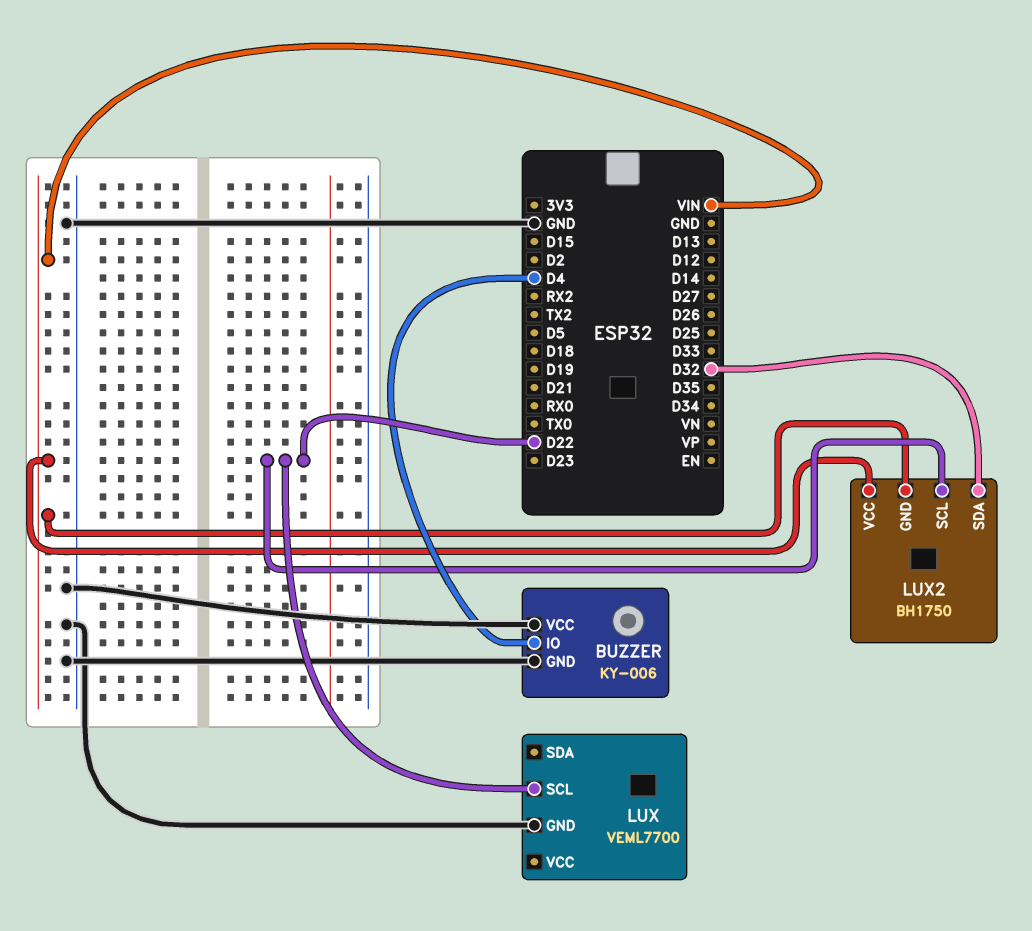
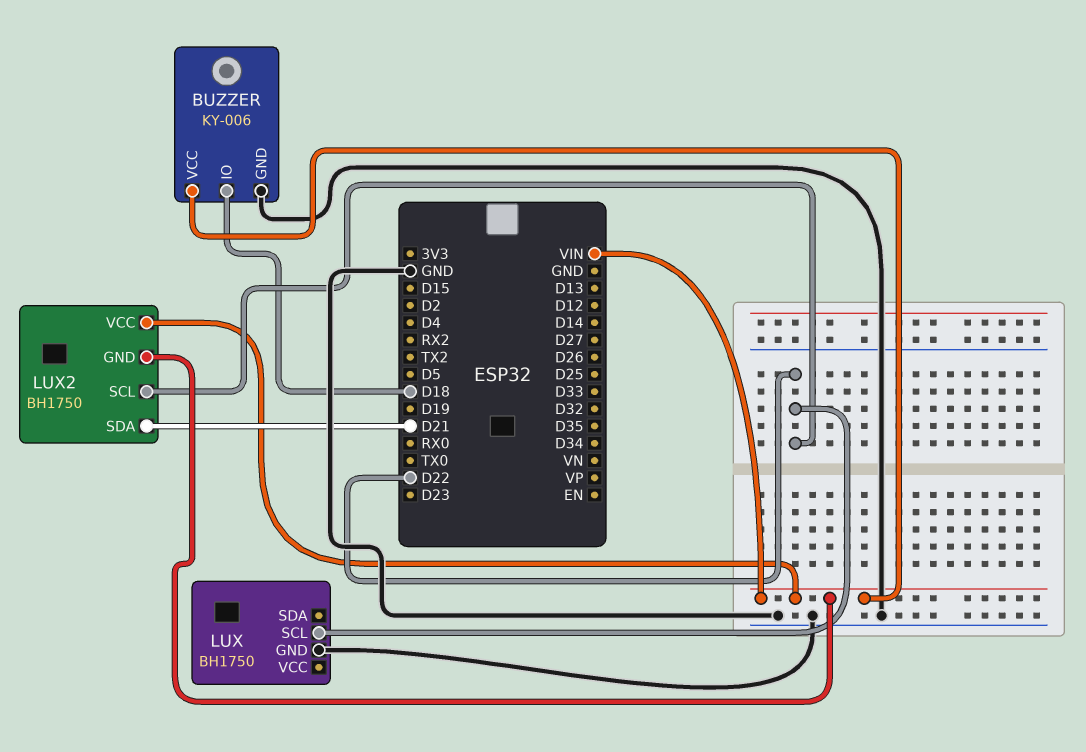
BUZZER pin IO: D4 -> D18
BUZZER pin VCC: GND -> VIN
LUX: VEML7700 -> BH1750
LUX2 pin SDA: D32 -> D21

